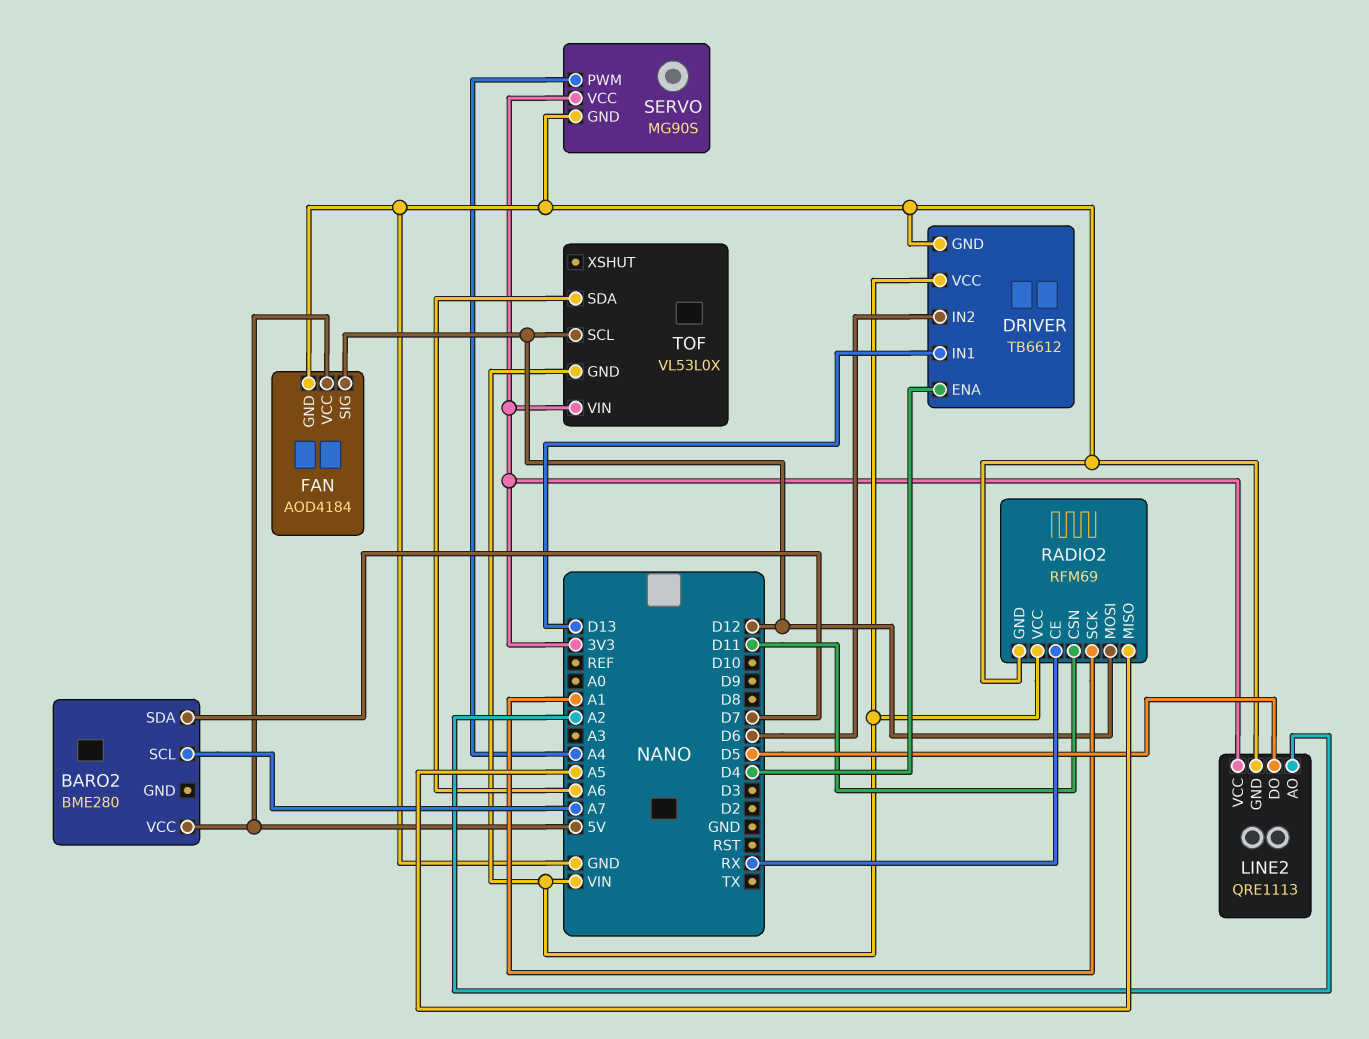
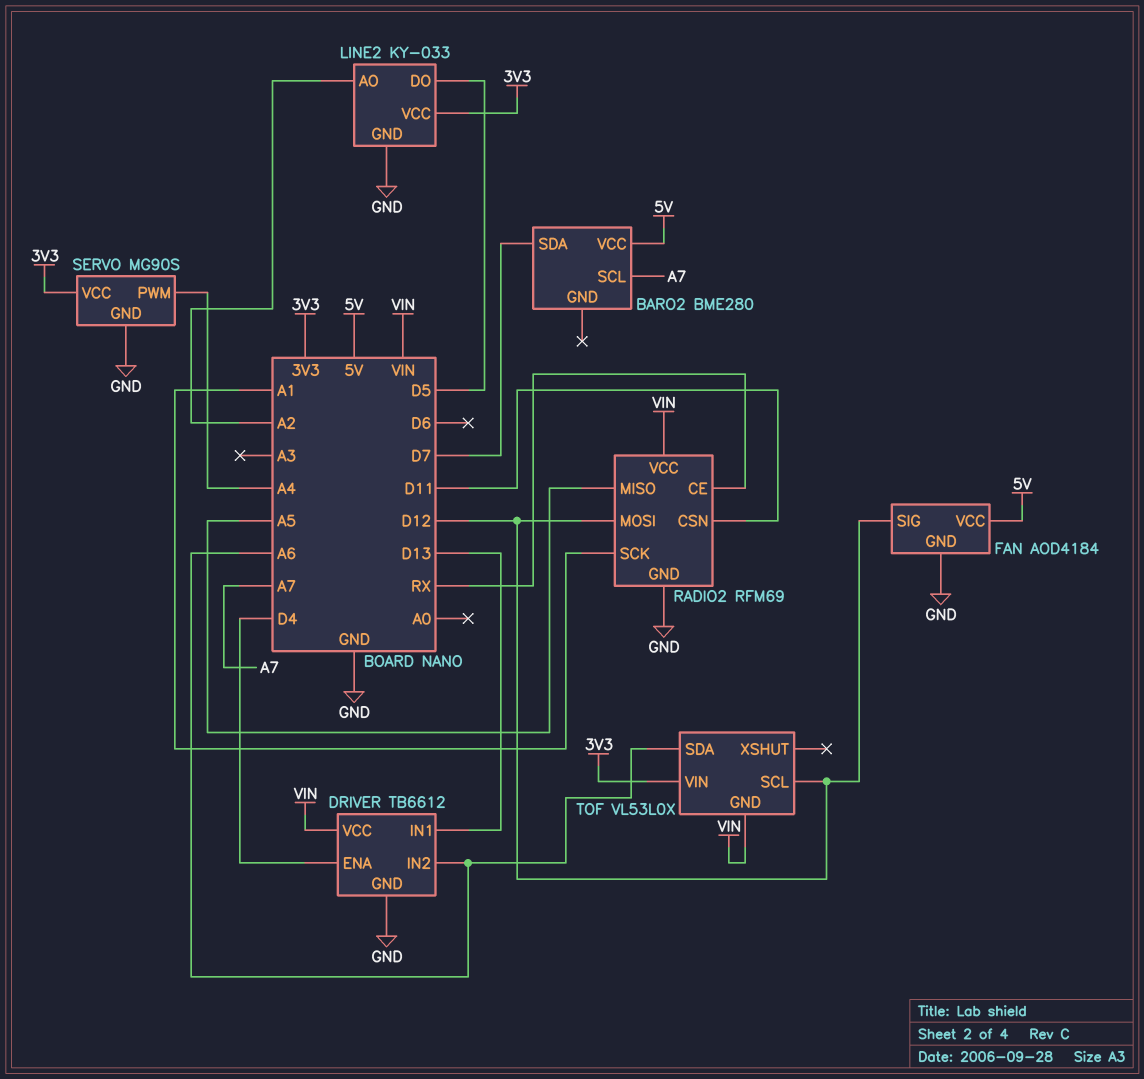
DRIVER pin IN2: D6 -> A6
LINE2: QRE1113 -> KY-033

